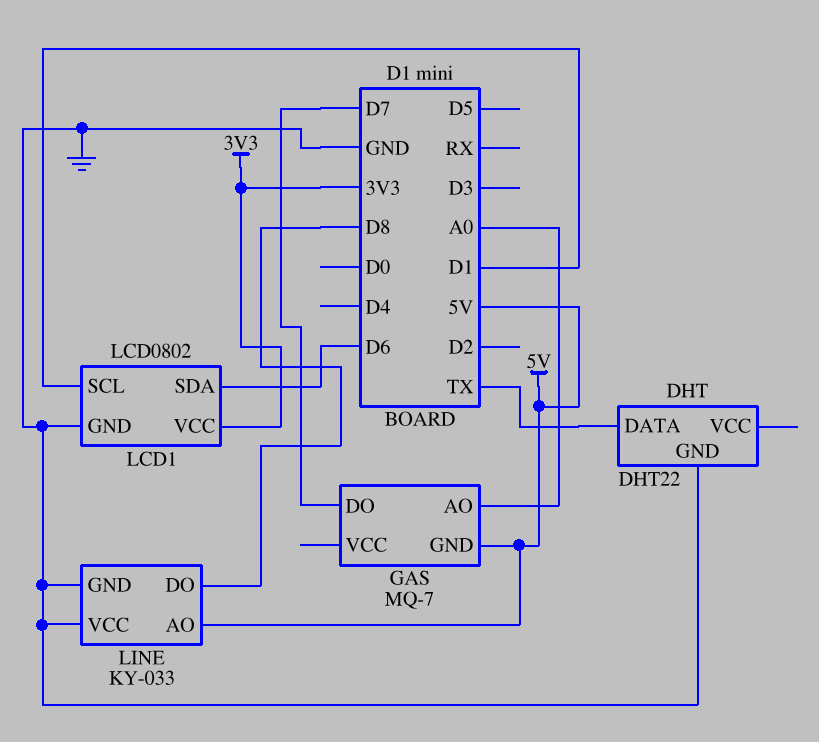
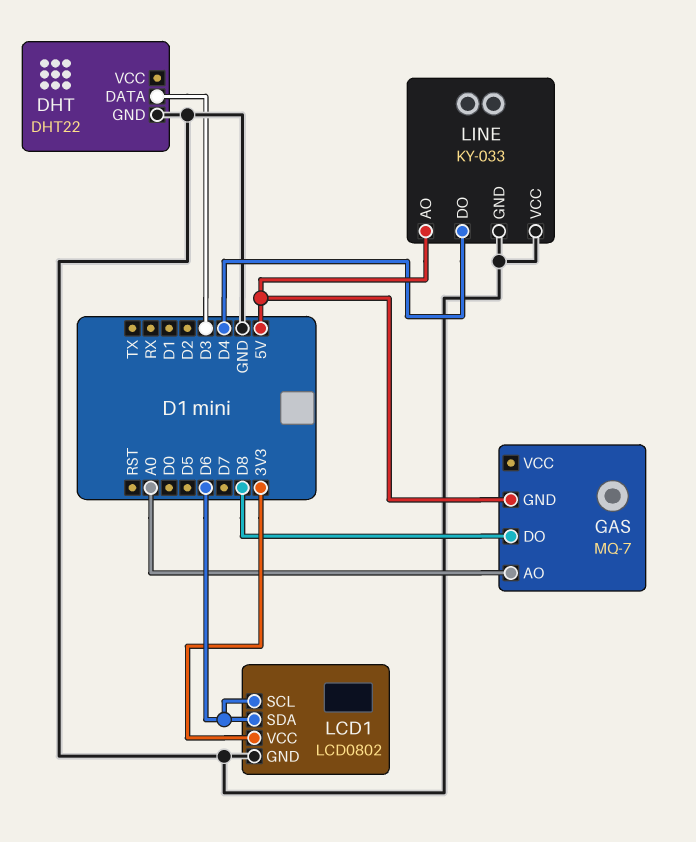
DHT pin DATA: TX -> D3
GAS pin DO: D7 -> D8
LCD1 pin SCL: D1 -> D6
LINE pin DO: D8 -> D4

